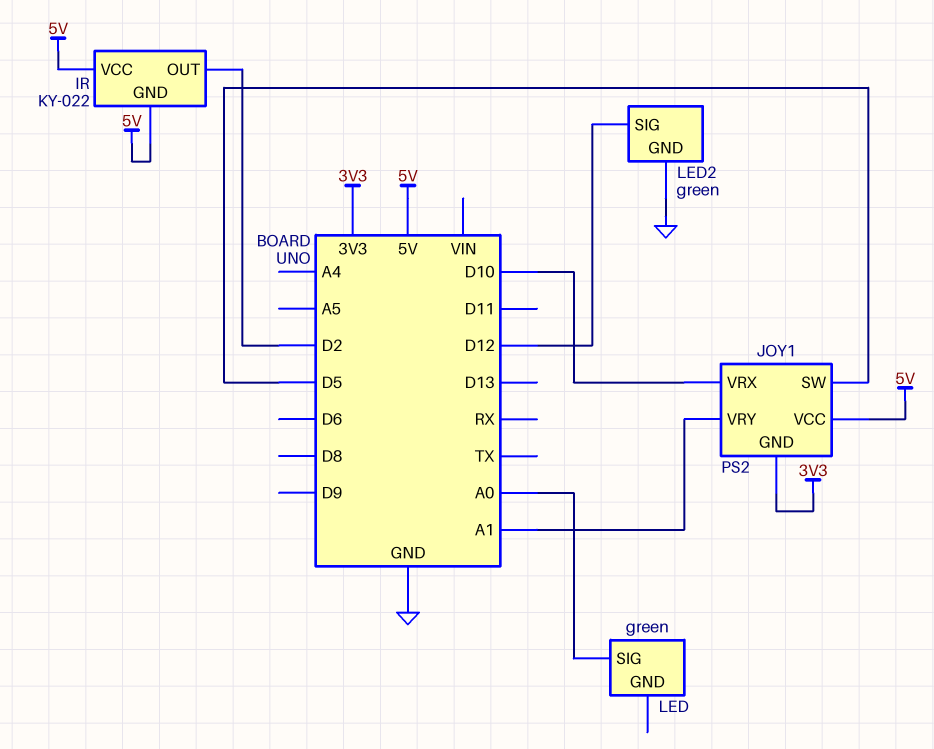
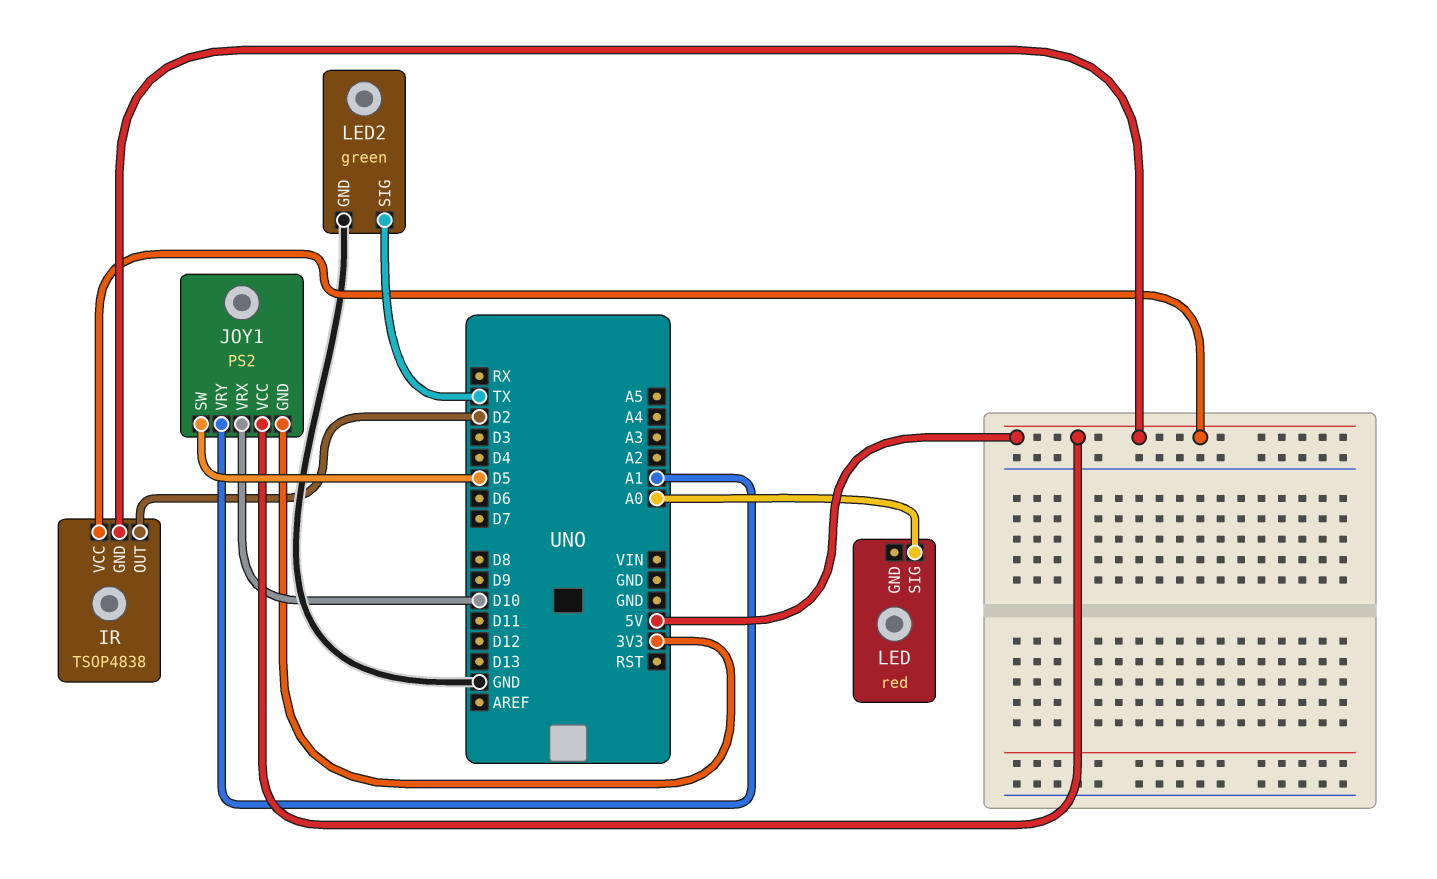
IR: KY-022 -> TSOP4838
LED: green -> red
LED2 pin SIG: D12 -> TX

